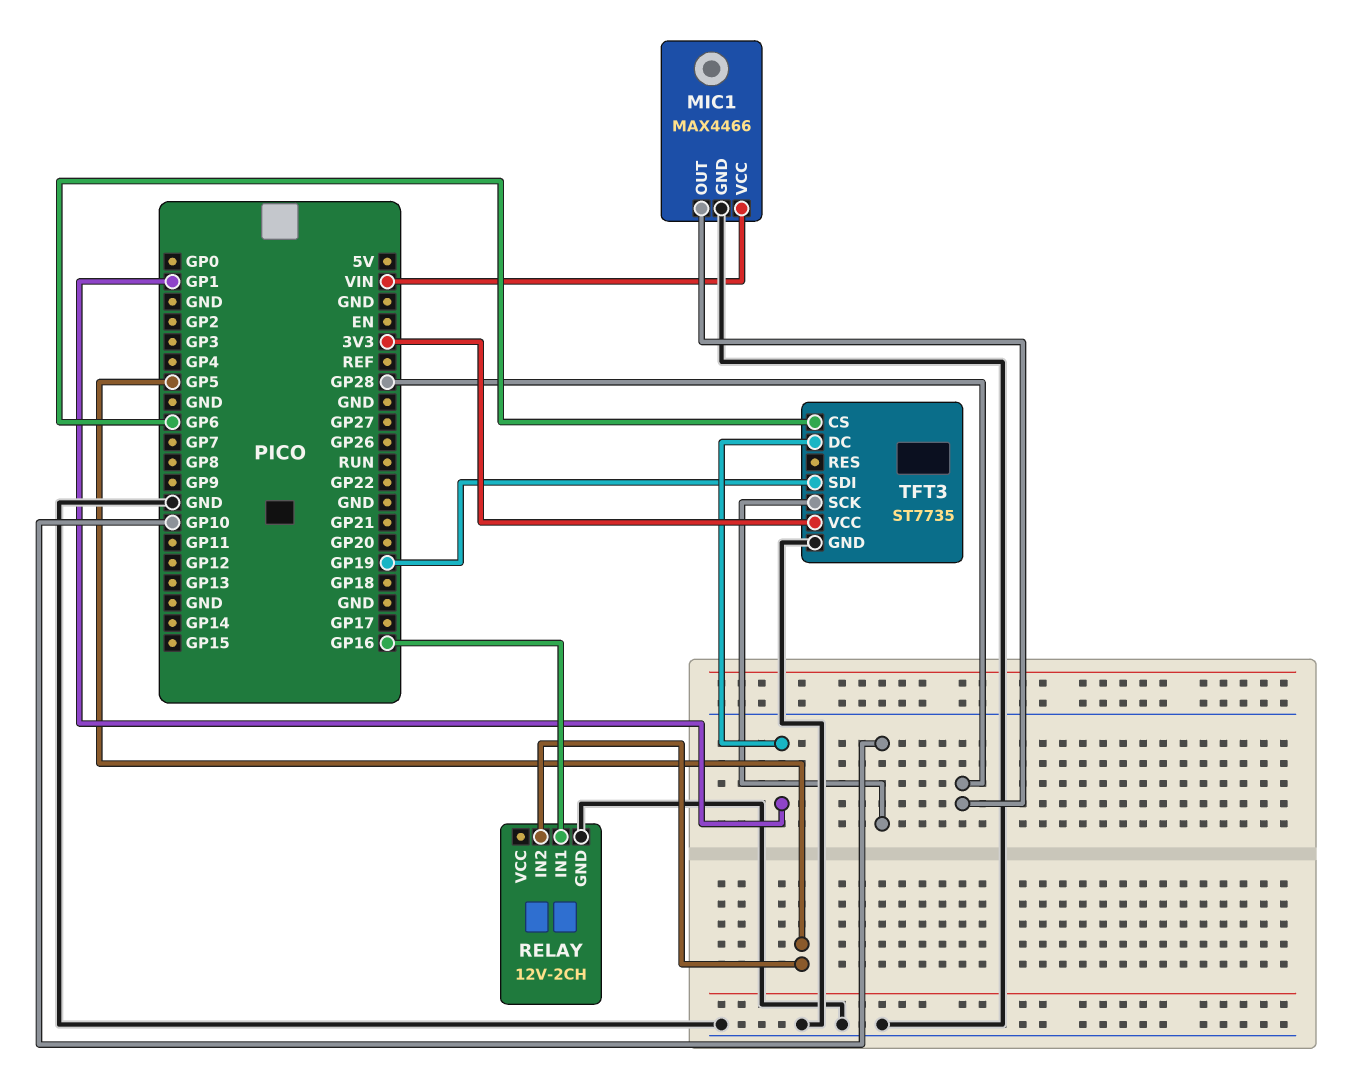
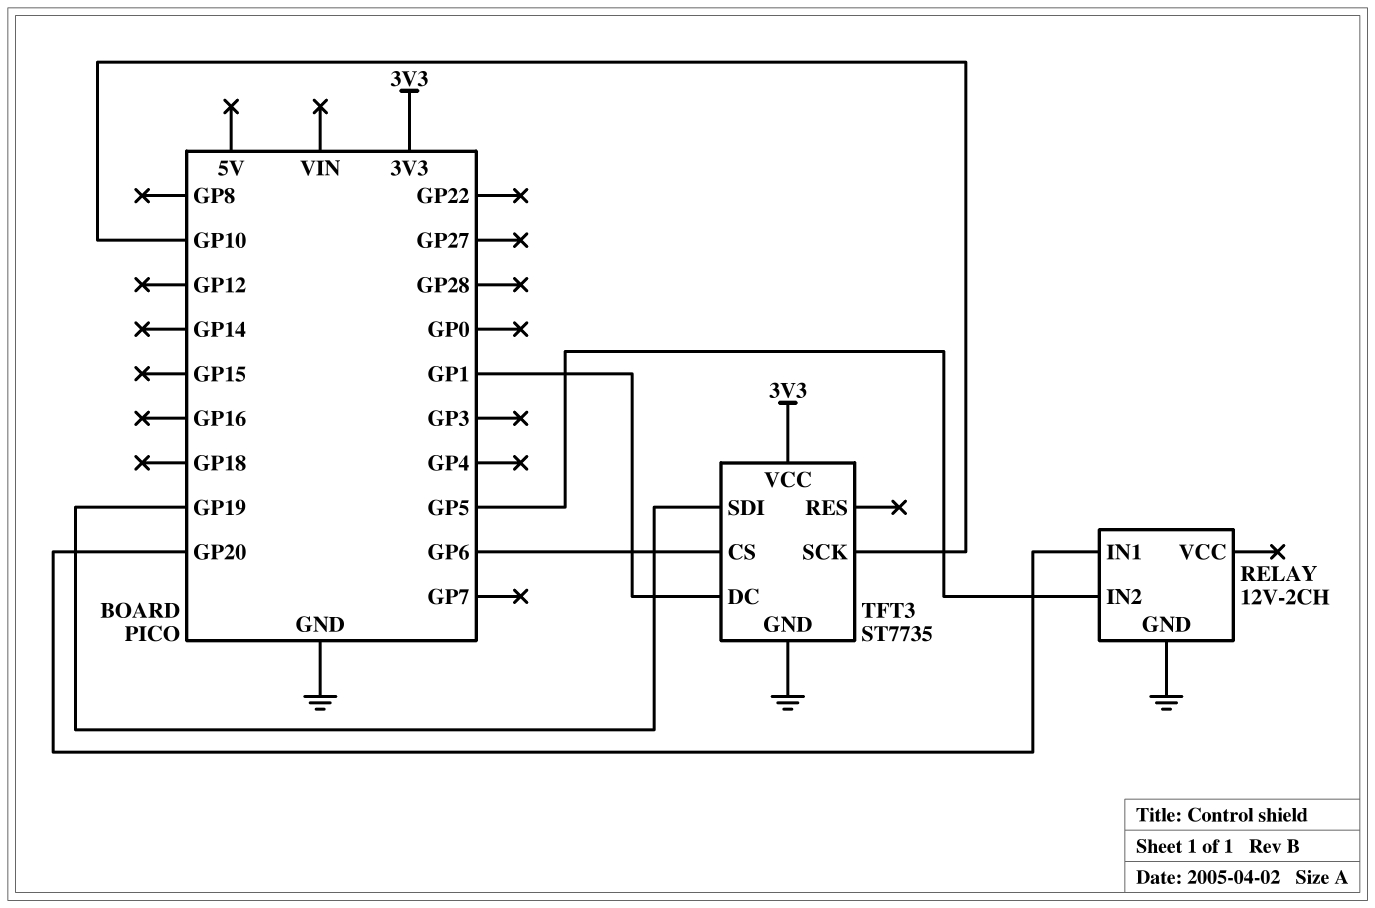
MIC1: MAX4466 -> none
MIC1 pin GND: GND -> none
MIC1 pin OUT: GP28 -> none
MIC1 pin VCC: VIN -> none
RELAY pin IN1: GP16 -> GP20

